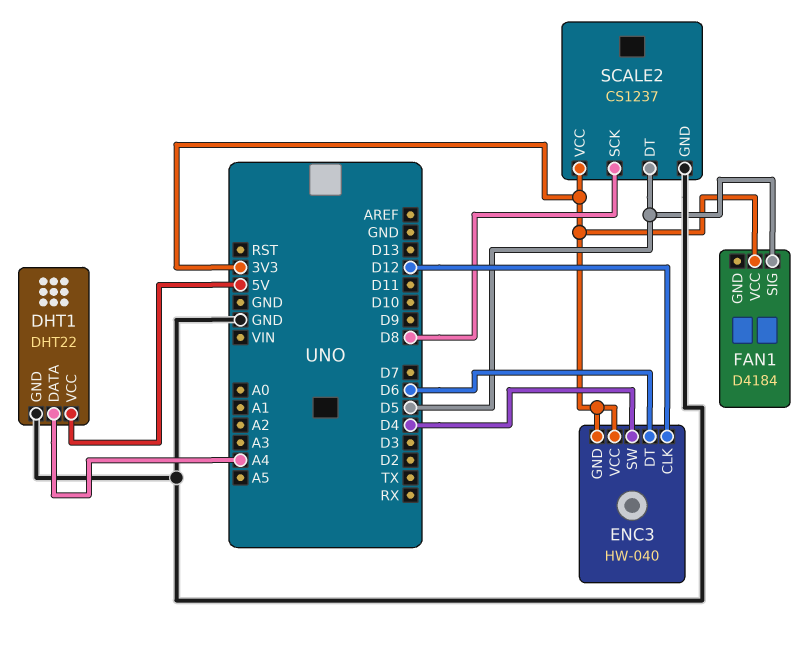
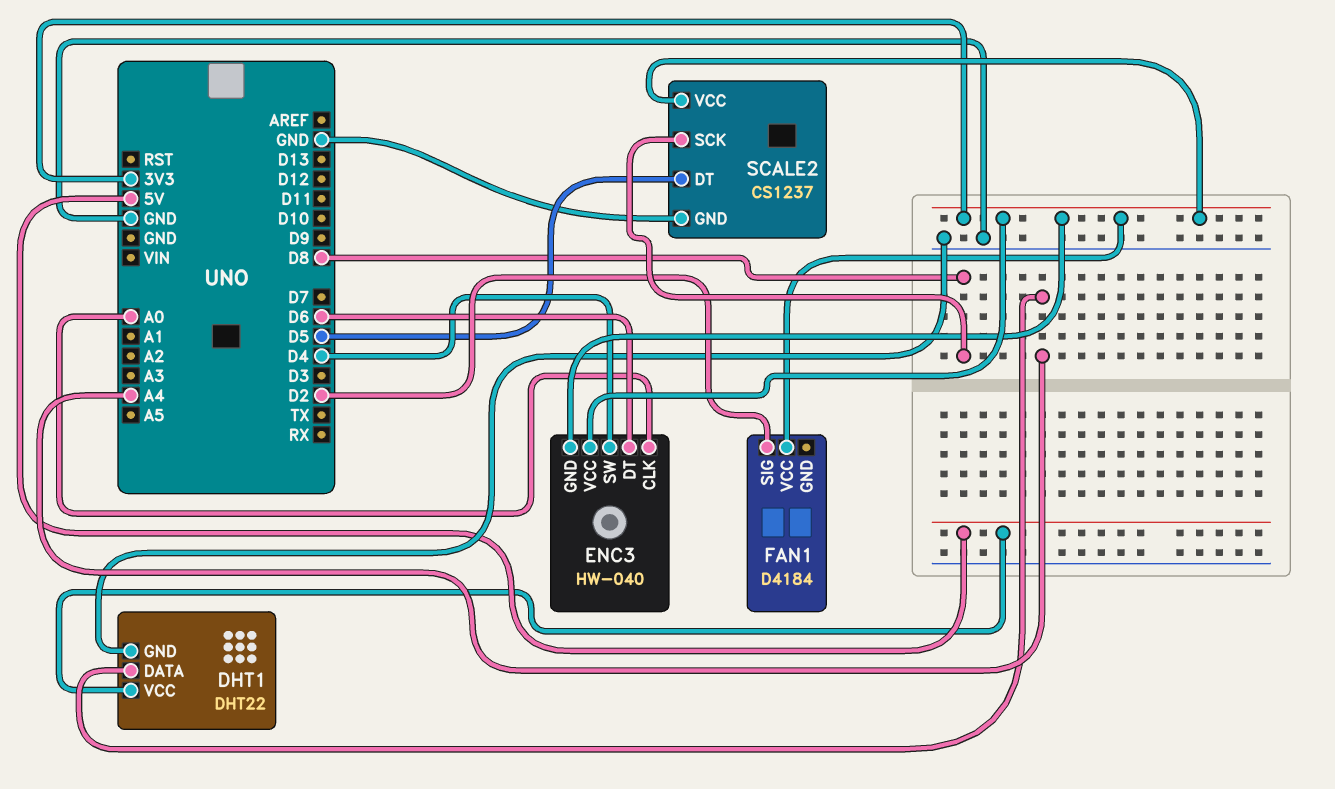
ENC3 pin CLK: D12 -> A0
FAN1 pin SIG: D5 -> D2

